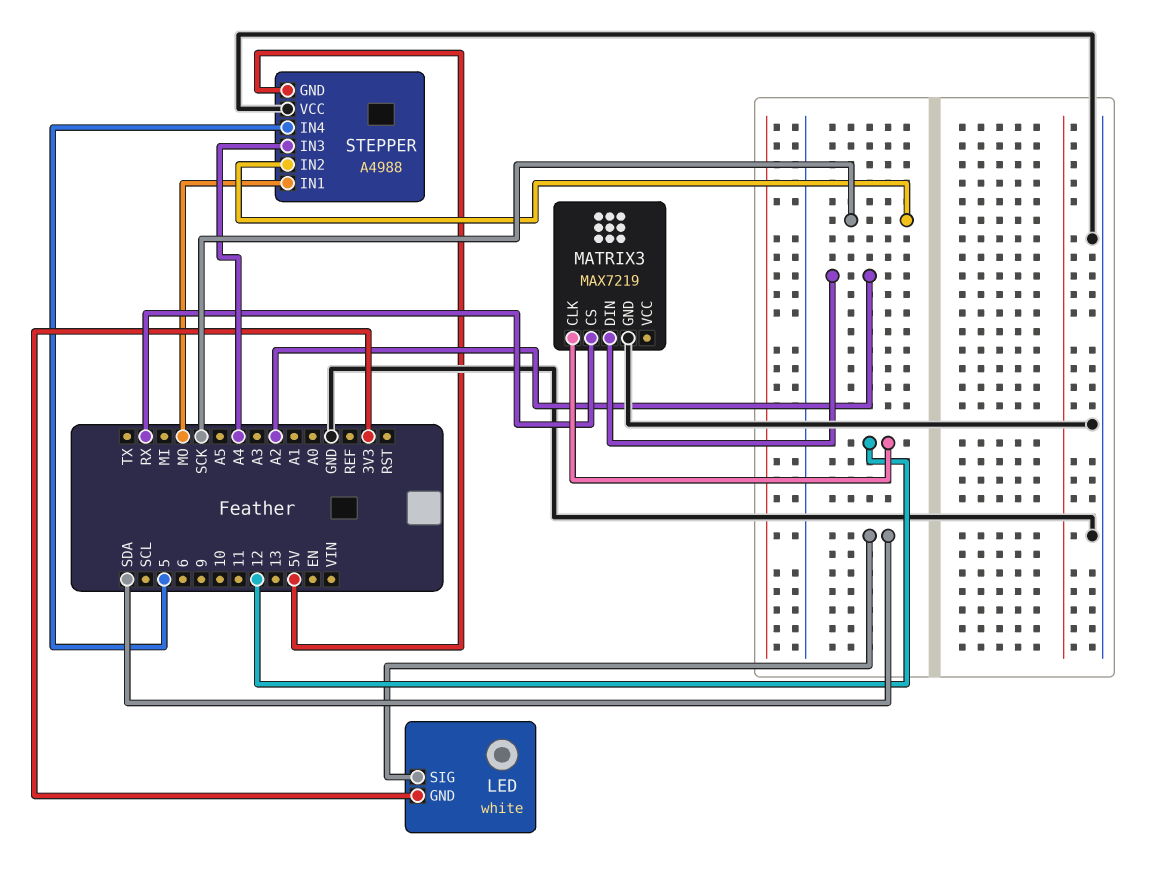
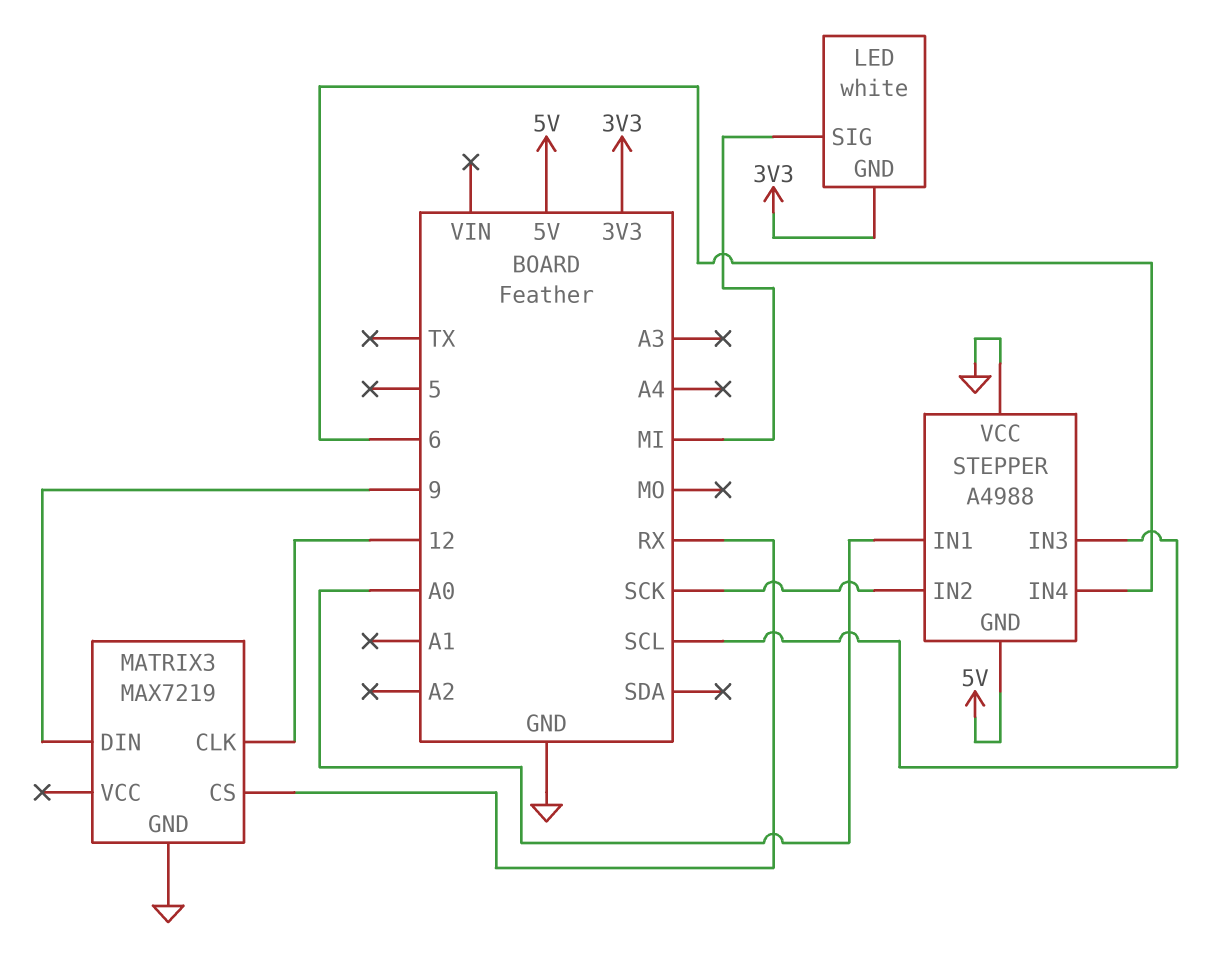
LED pin SIG: SDA -> MI
MATRIX3 pin DIN: A2 -> 9
STEPPER pin IN1: MO -> A0
STEPPER pin IN3: A4 -> SCL
STEPPER pin IN4: 5 -> 6

